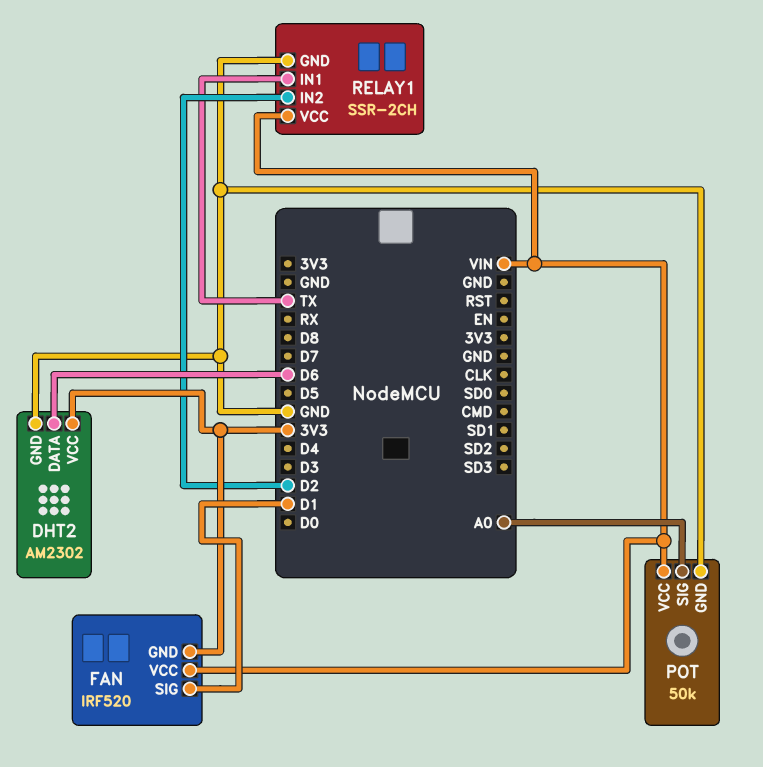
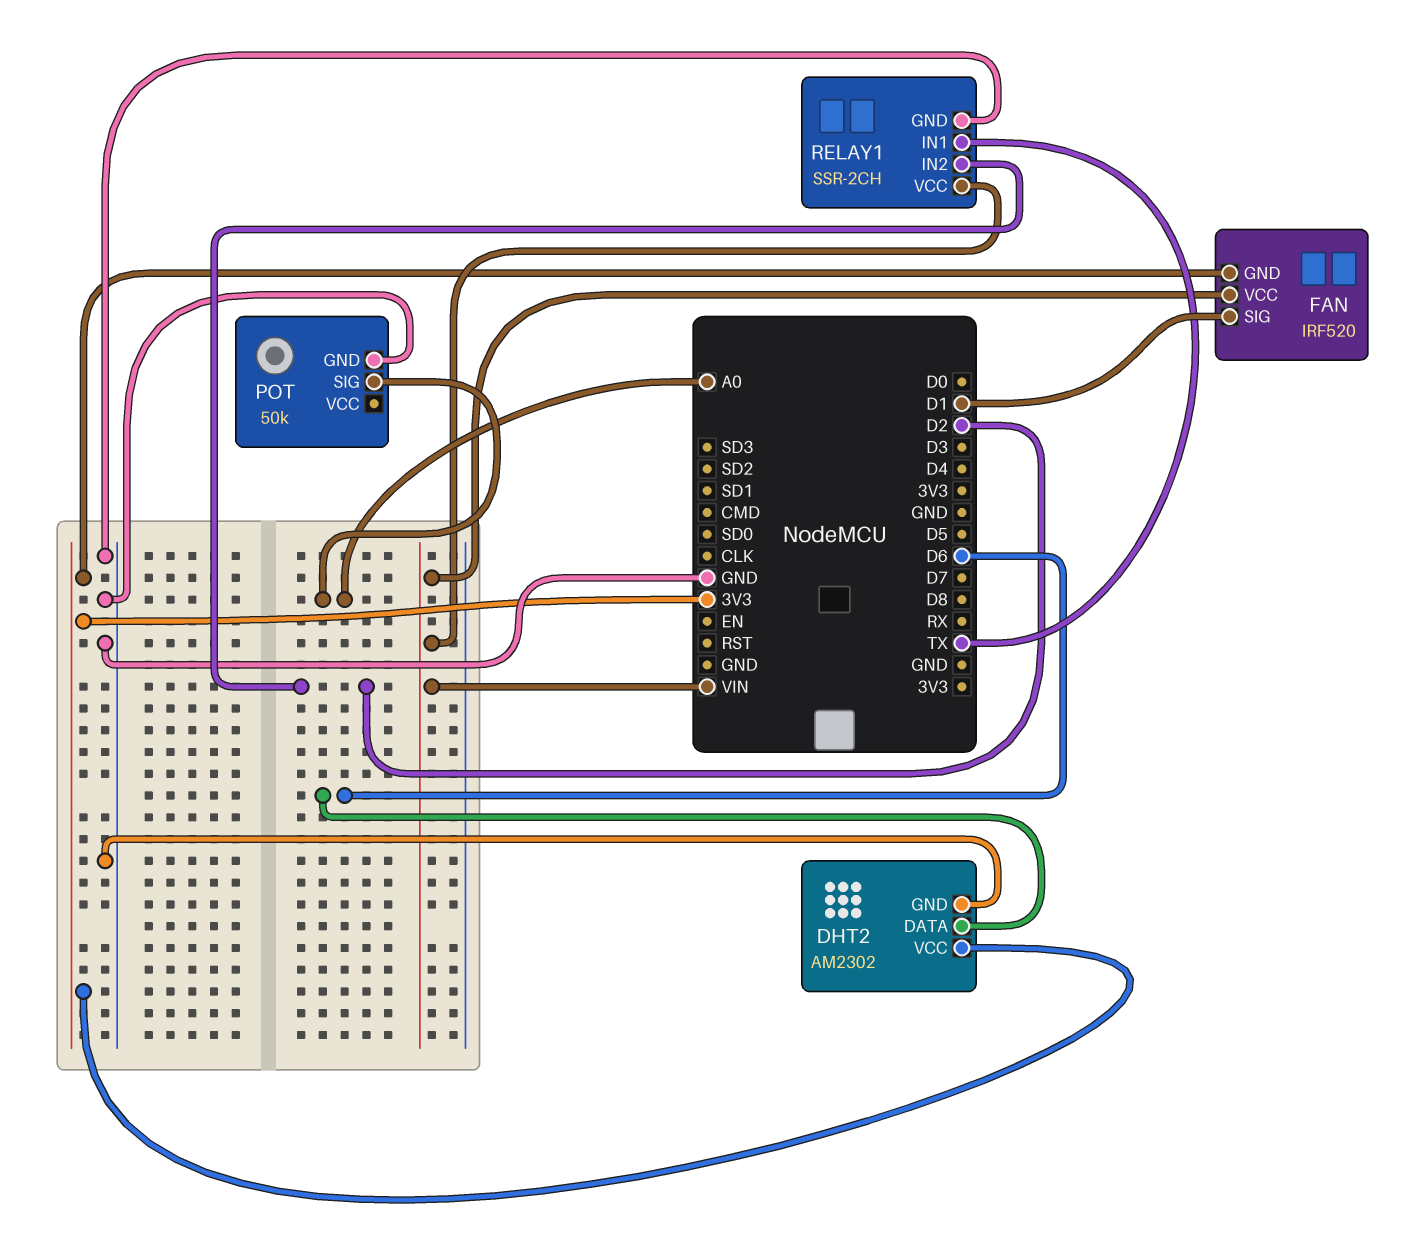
POT pin VCC: VIN -> none

